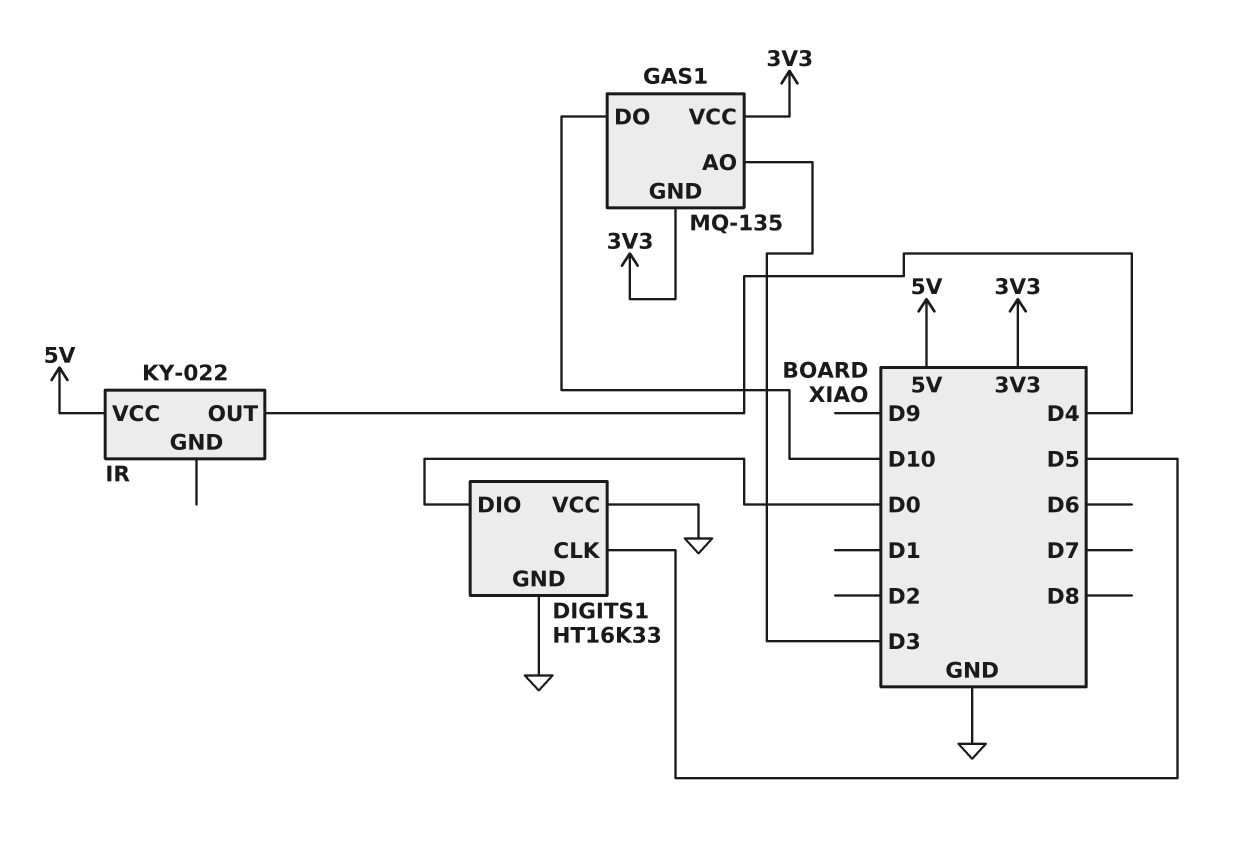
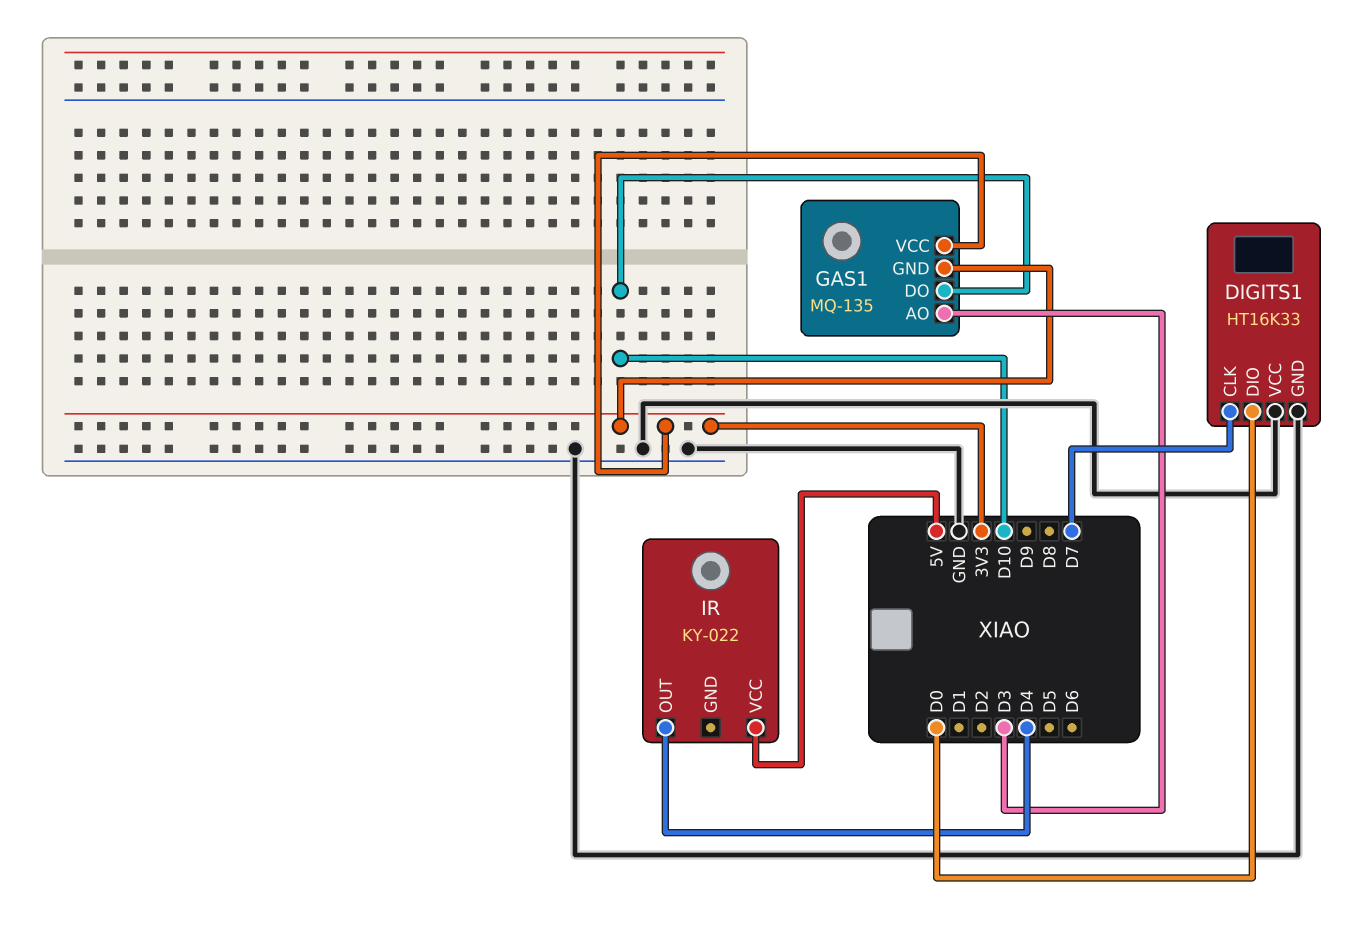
DIGITS1 pin CLK: D5 -> D7

